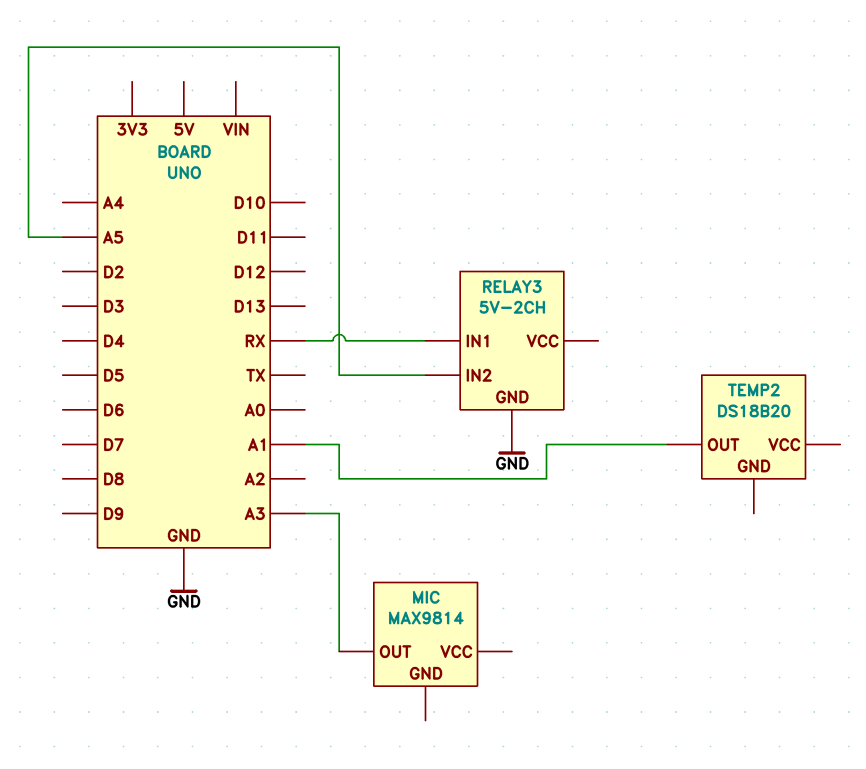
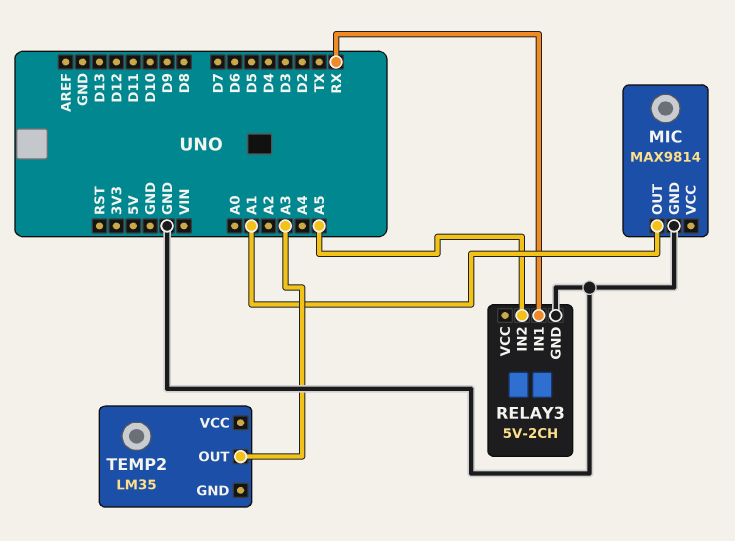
MIC pin GND: none -> GND
MIC pin OUT: A3 -> A1
TEMP2: DS18B20 -> LM35
TEMP2 pin OUT: A1 -> A3

